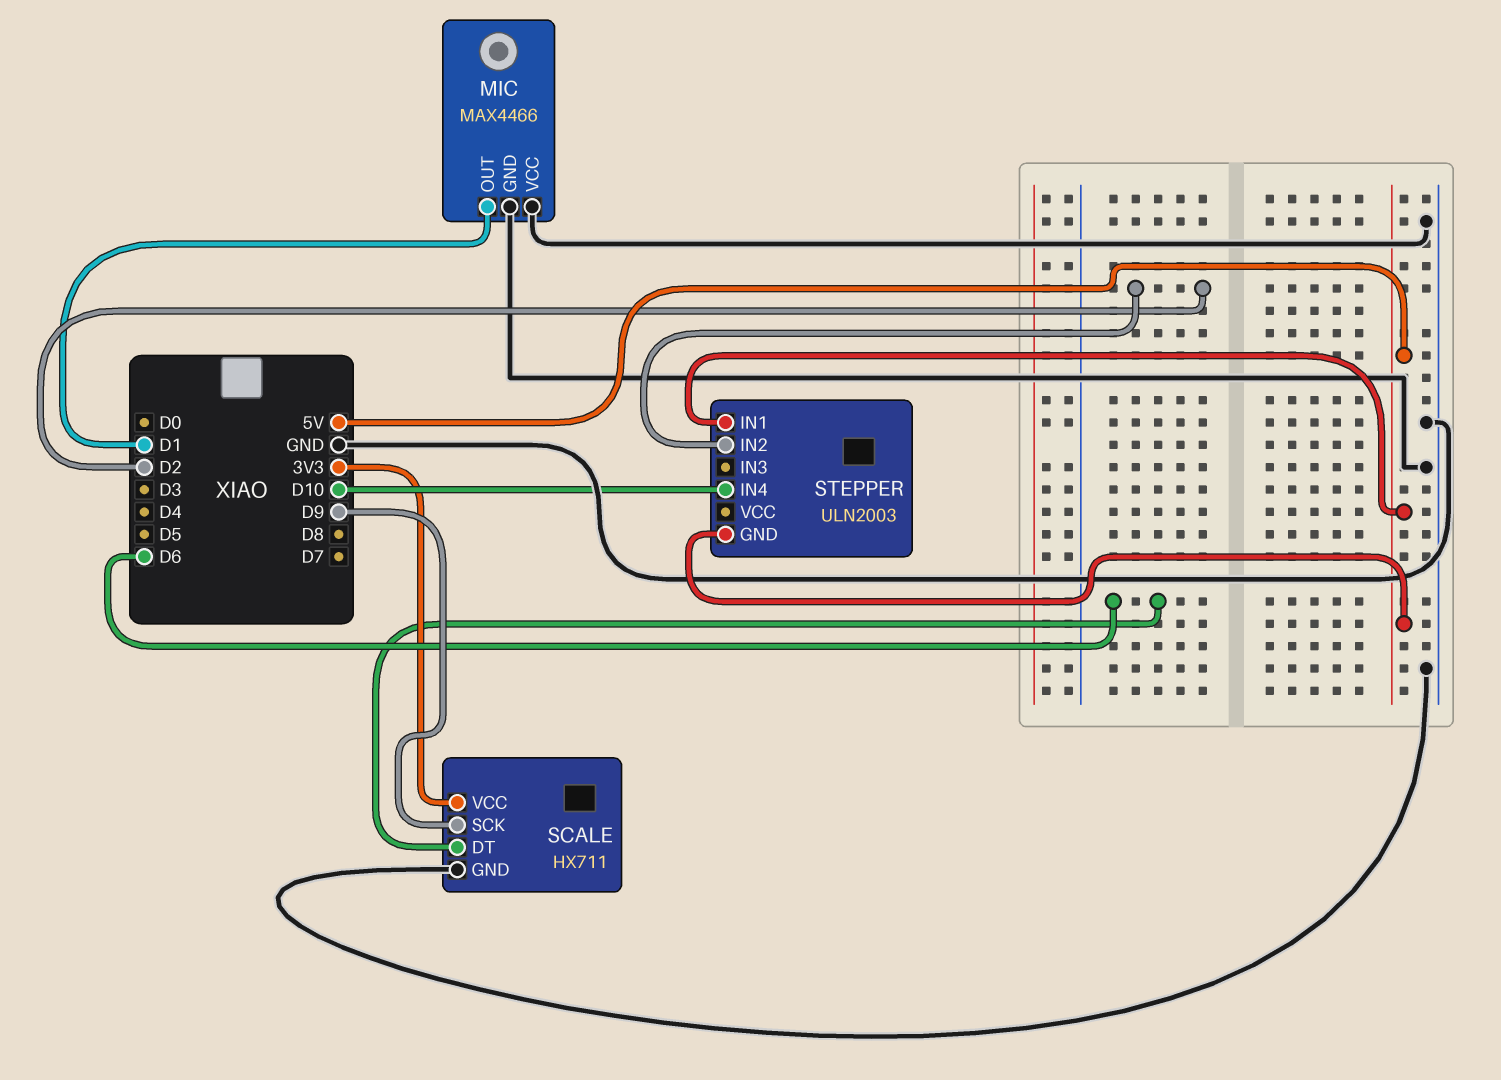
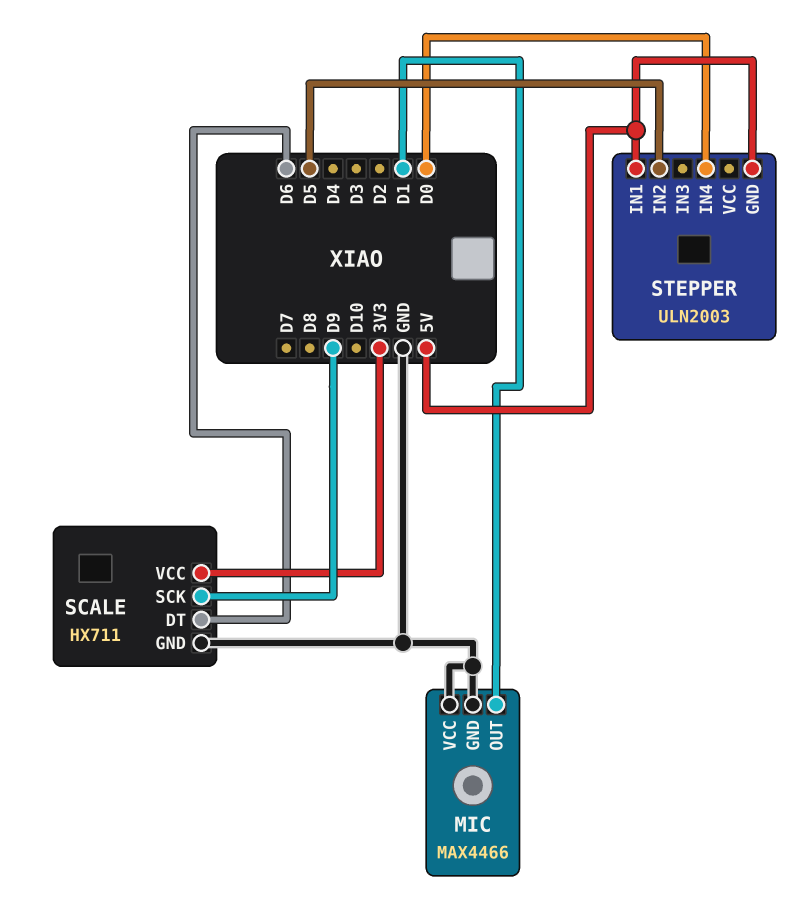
STEPPER pin IN2: D2 -> D5
STEPPER pin IN4: D10 -> D0

